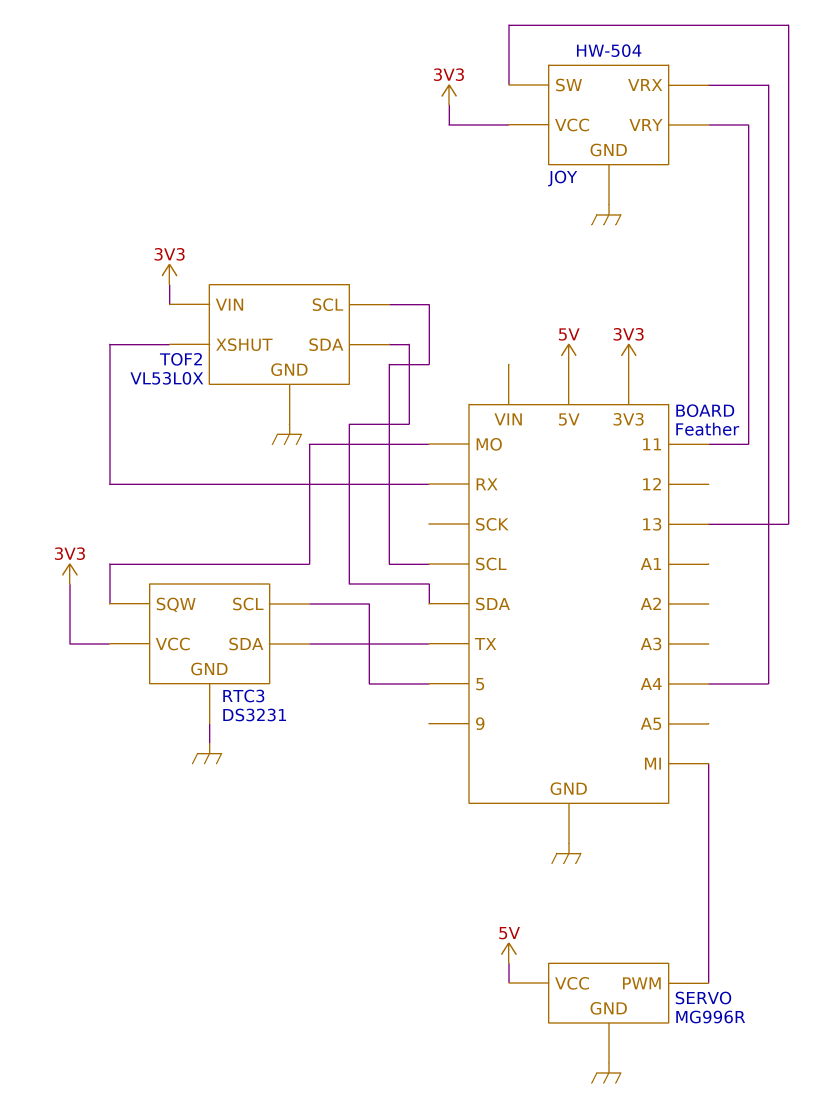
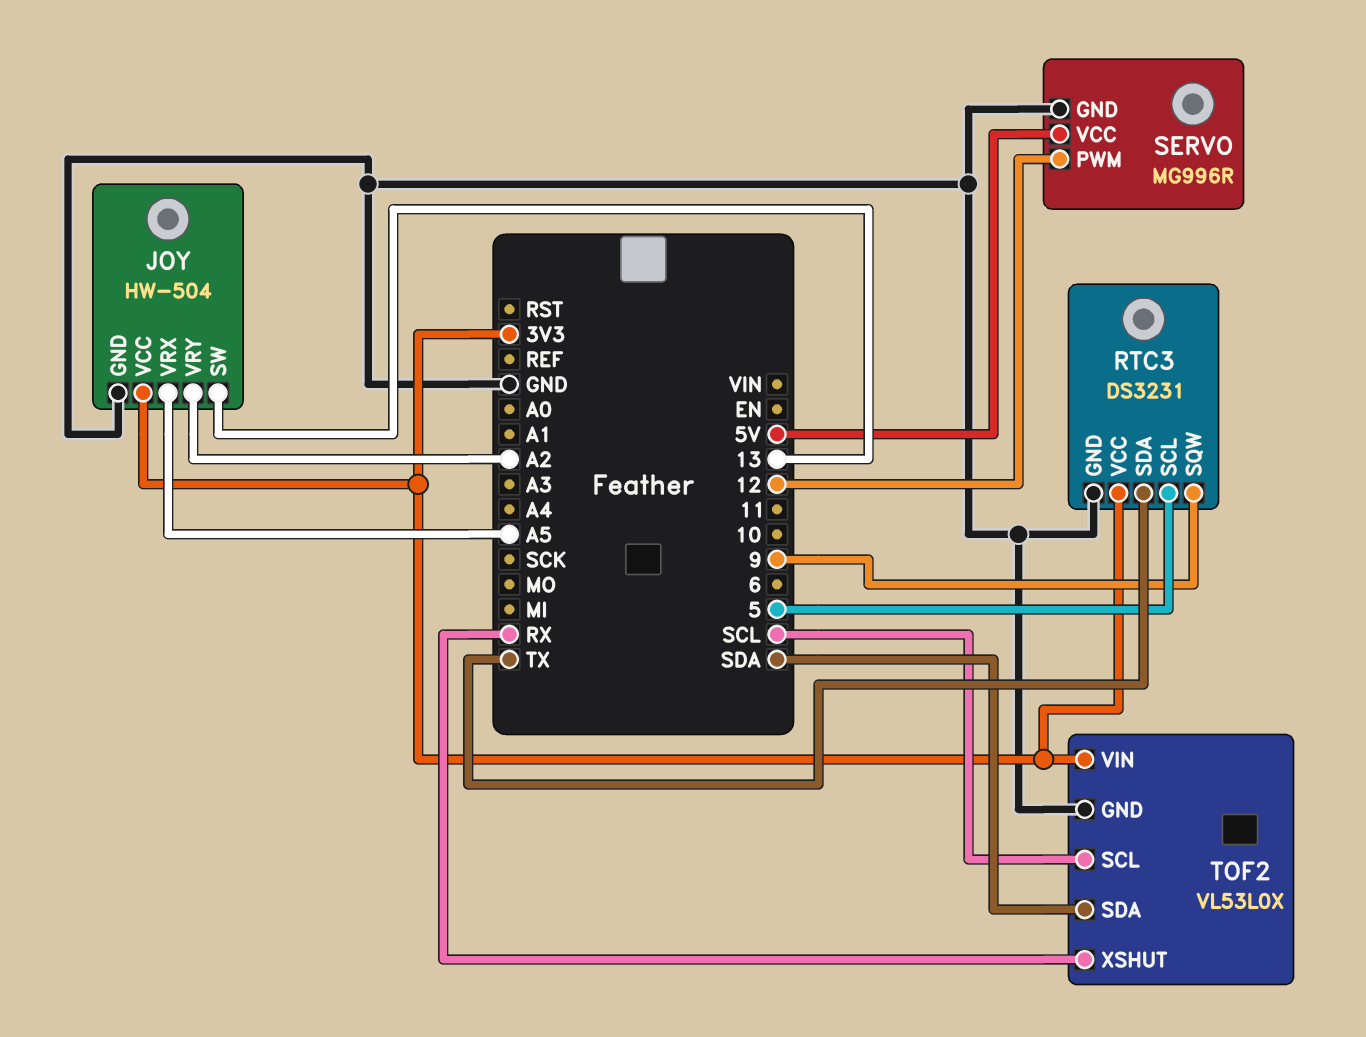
JOY pin VRX: A4 -> A5
JOY pin VRY: 11 -> A2
RTC3 pin SQW: MO -> 9
SERVO pin PWM: MI -> 12

